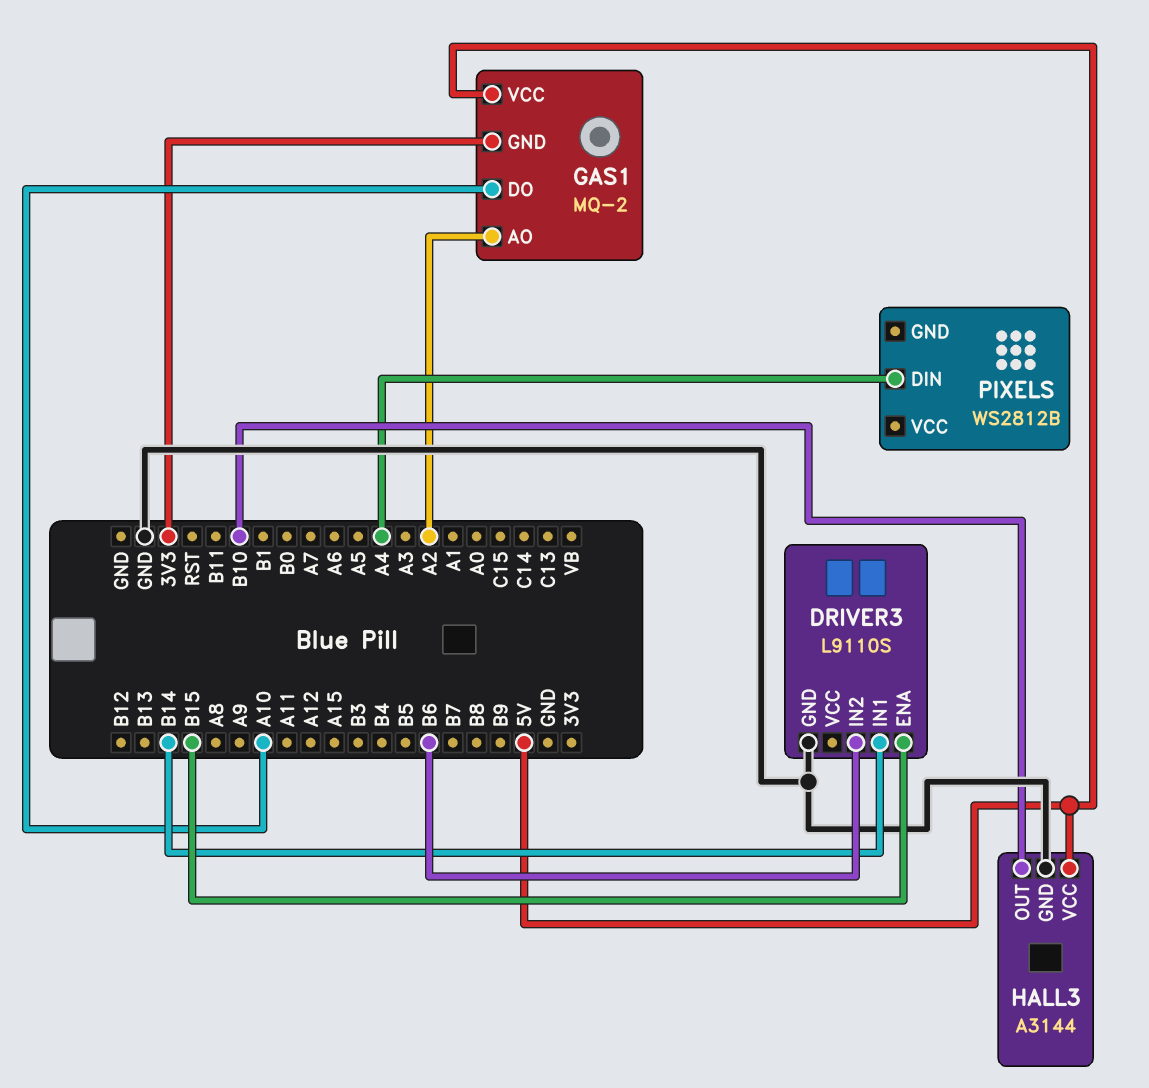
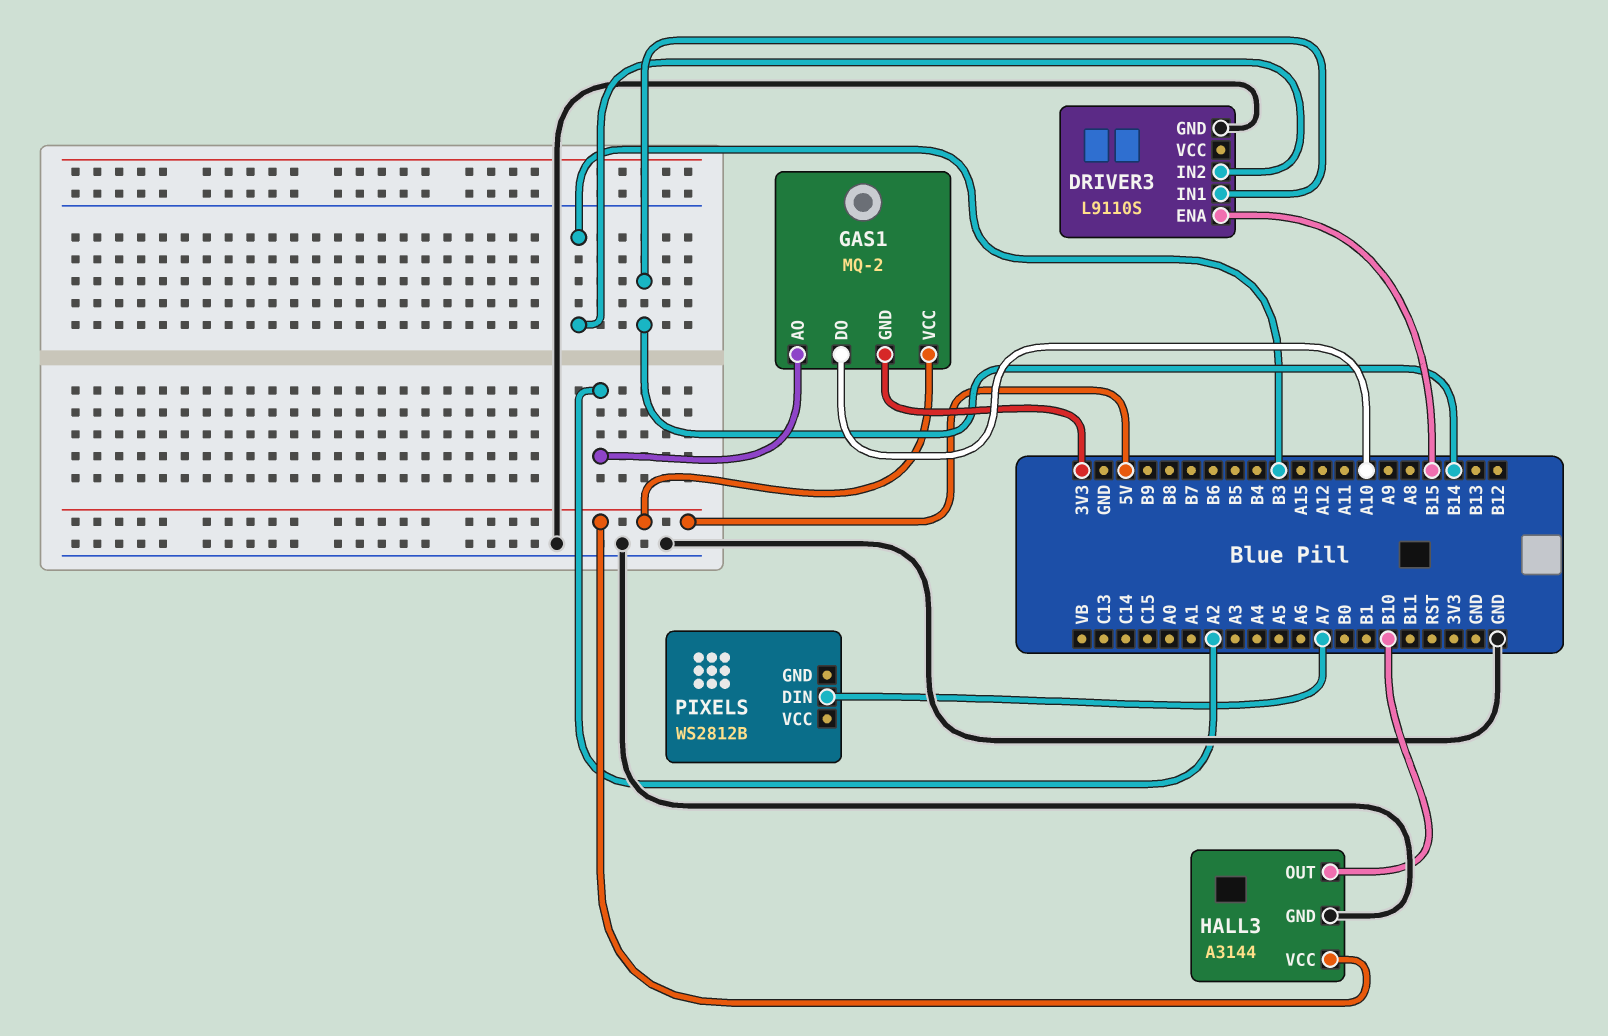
DRIVER3 pin IN2: B6 -> B3
PIXELS pin DIN: A4 -> A7

